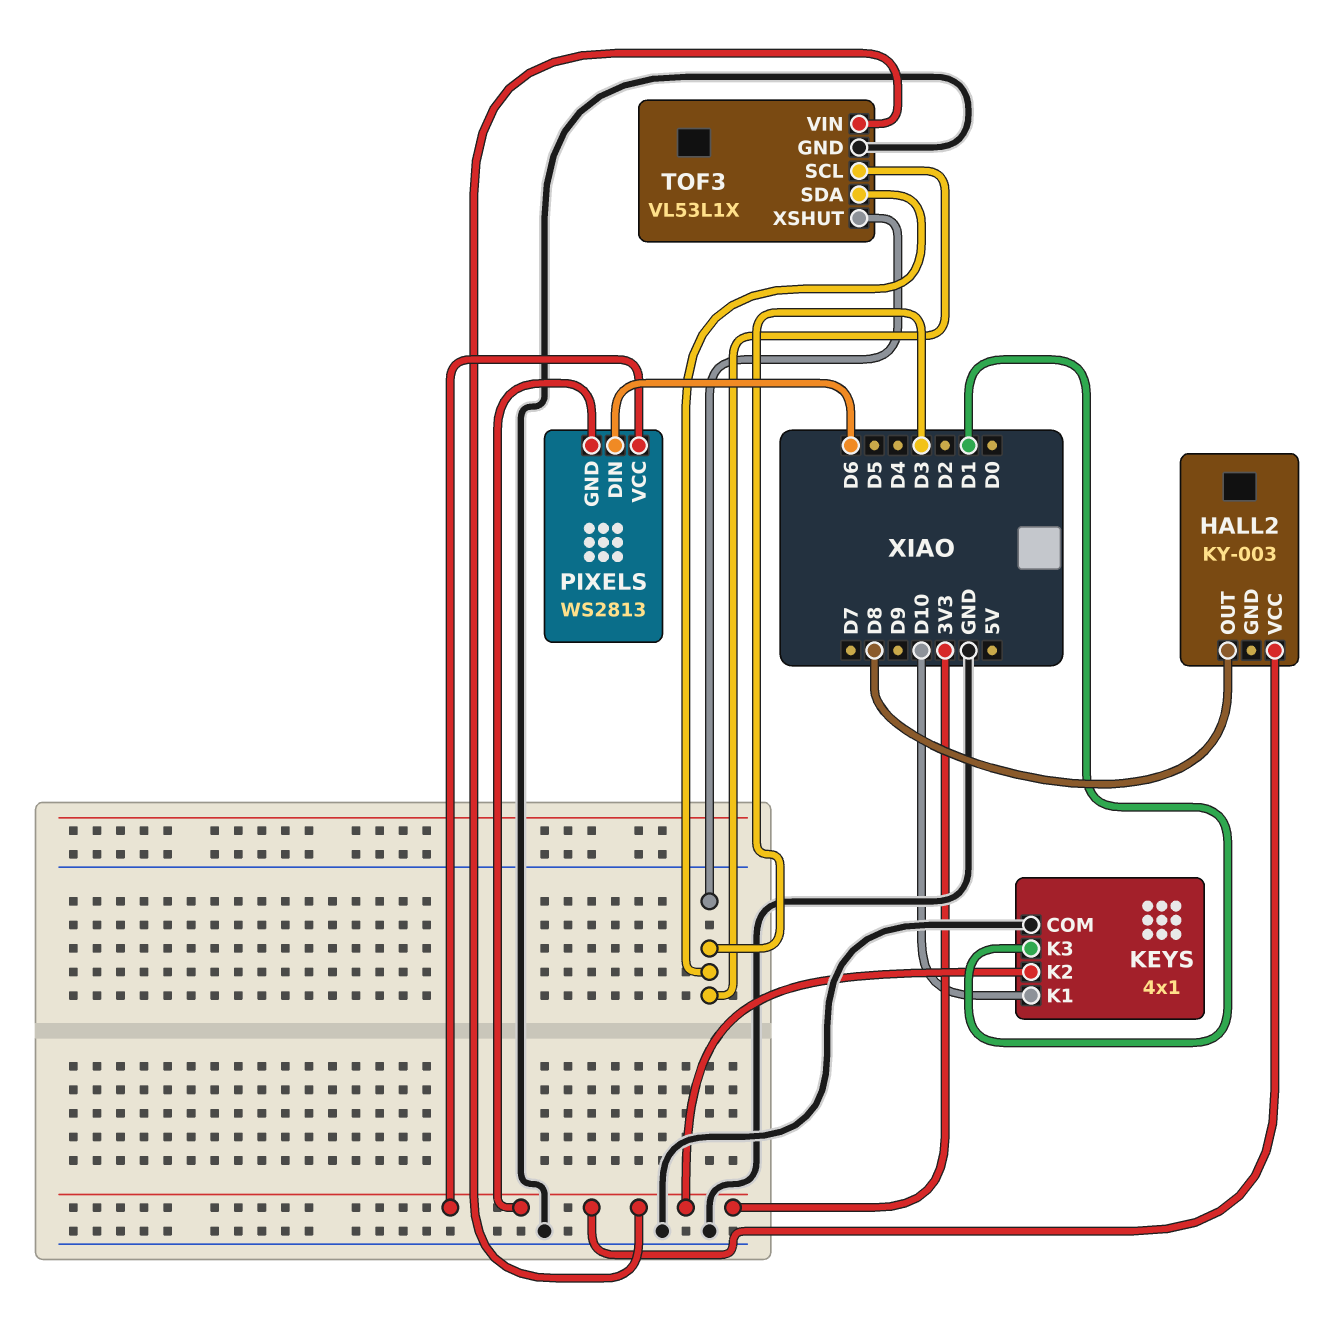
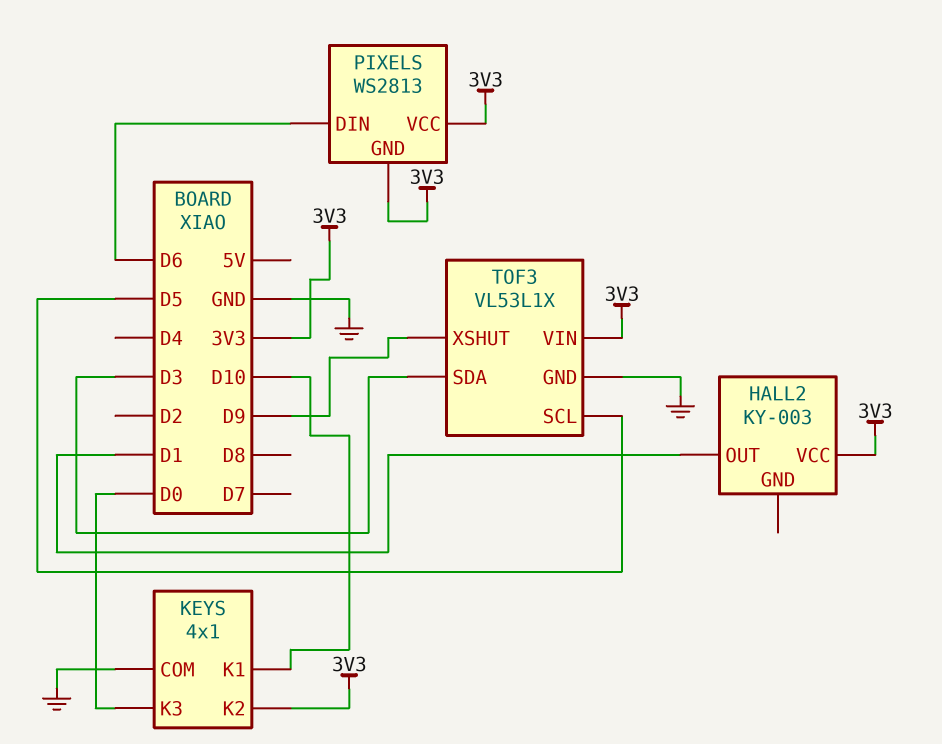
HALL2 pin OUT: D8 -> D1
KEYS pin K3: D1 -> D0
TOF3 pin SCL: D3 -> D5
TOF3 pin XSHUT: D3 -> D9

